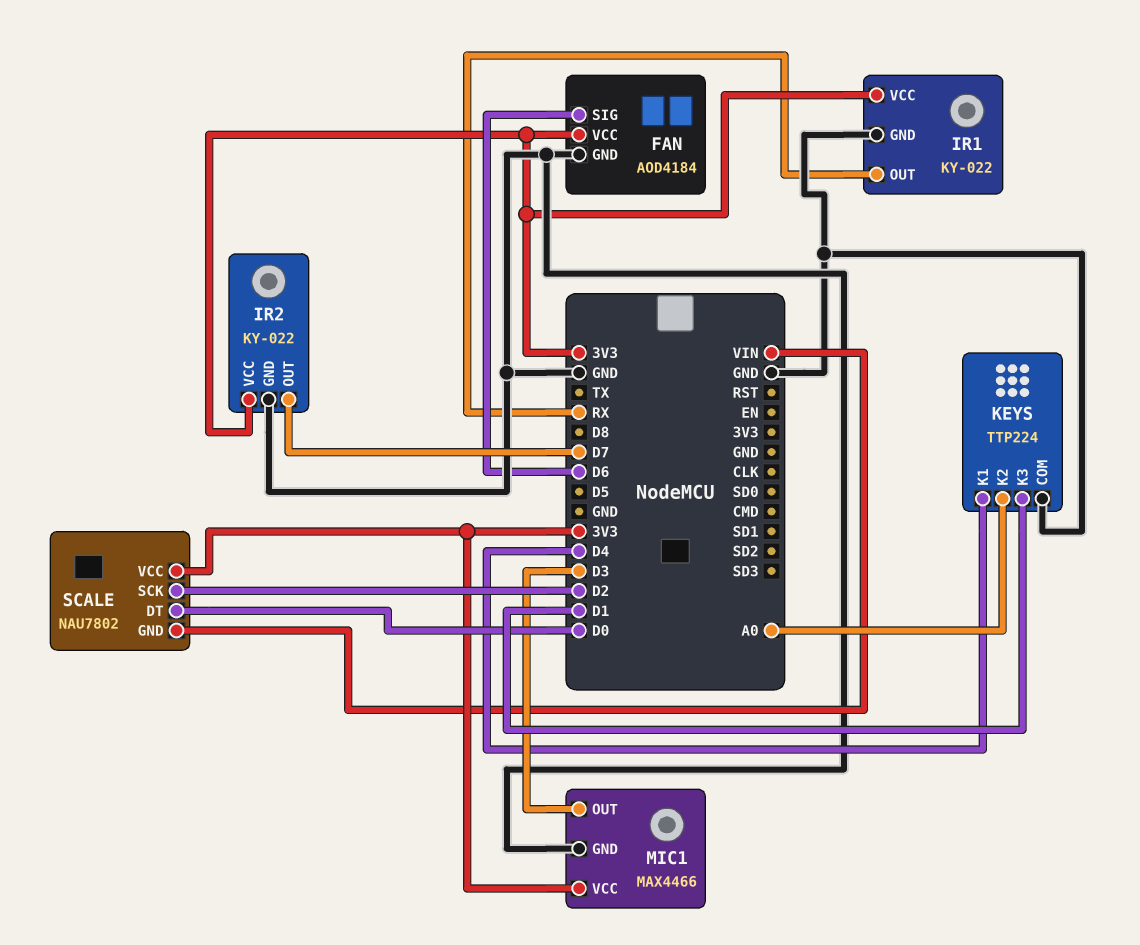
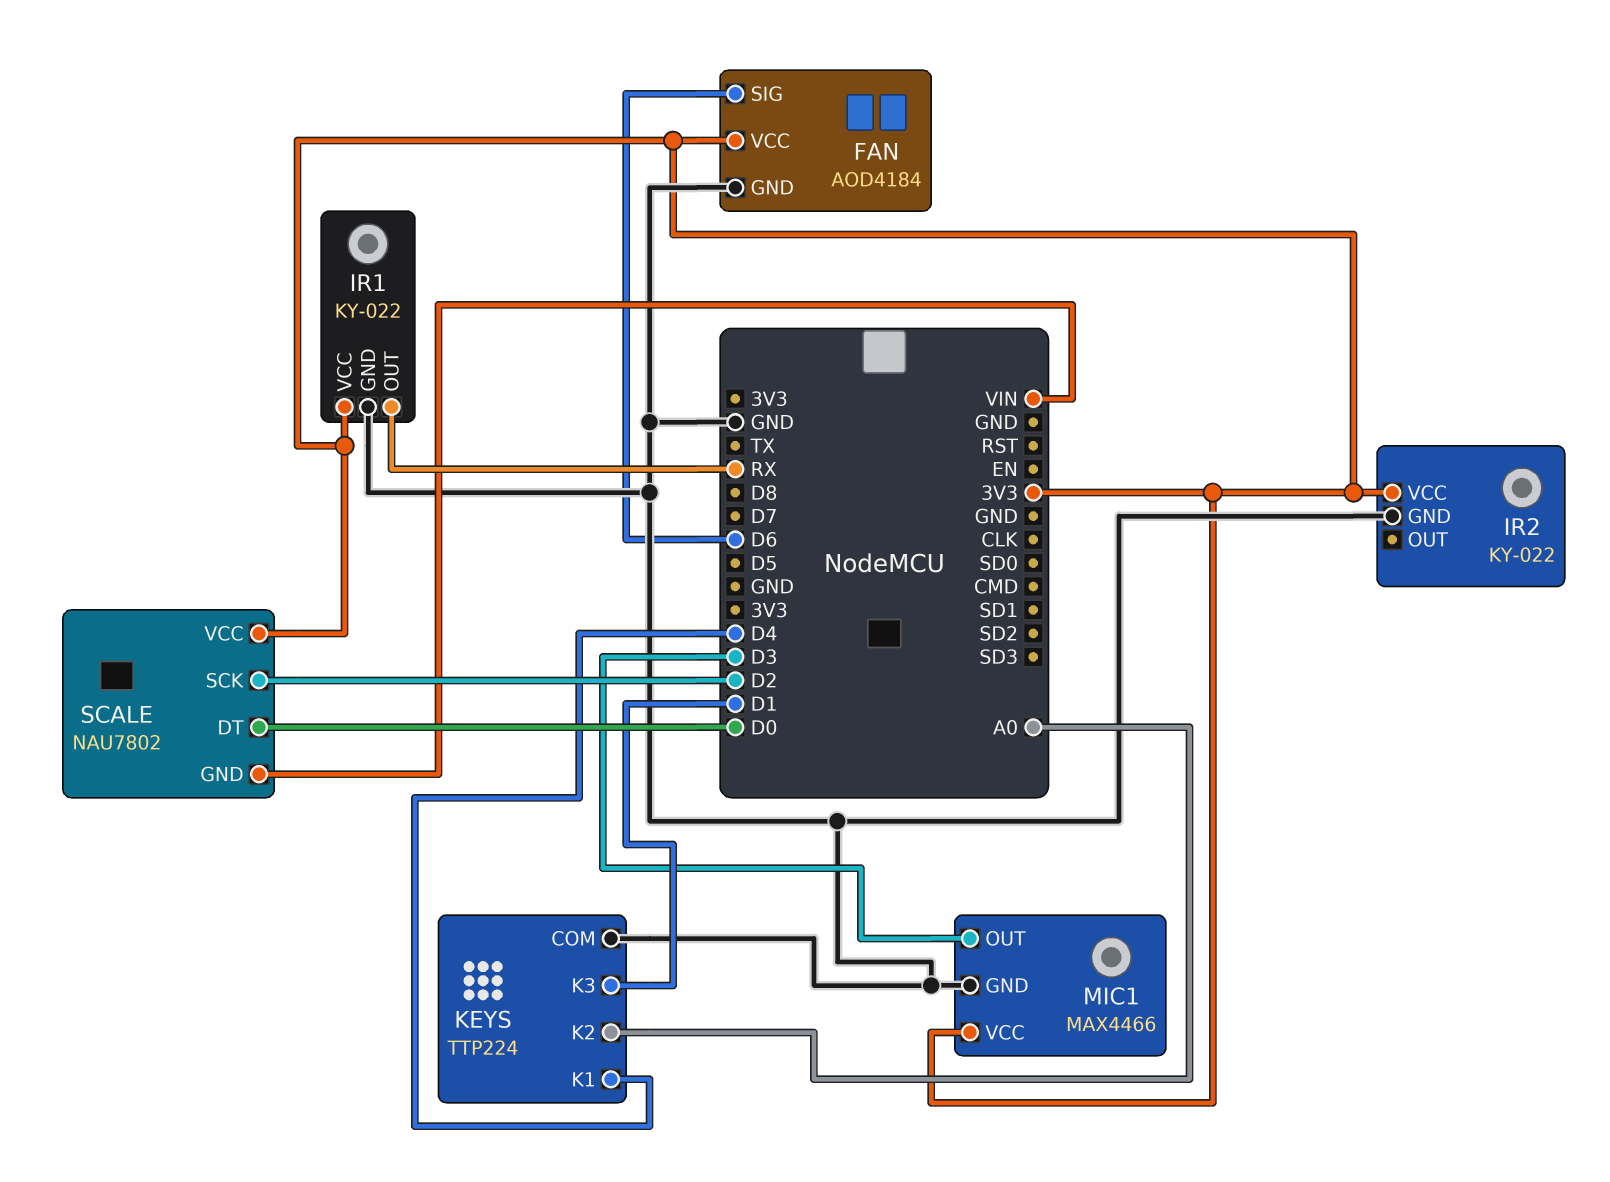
IR2 pin OUT: D7 -> none

